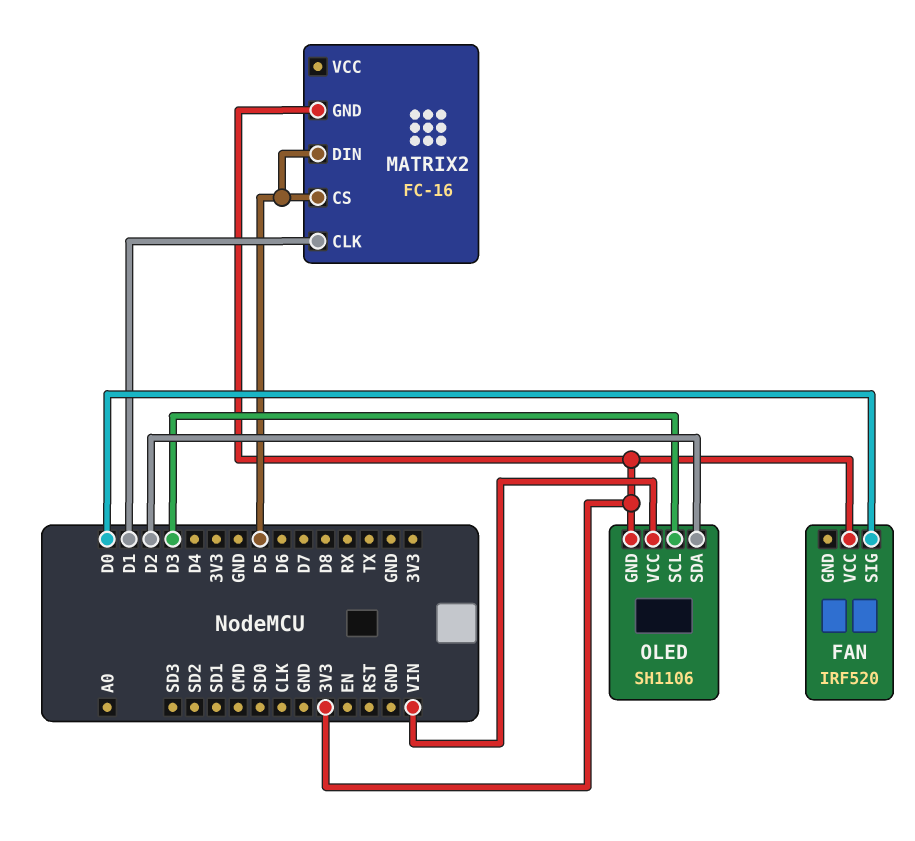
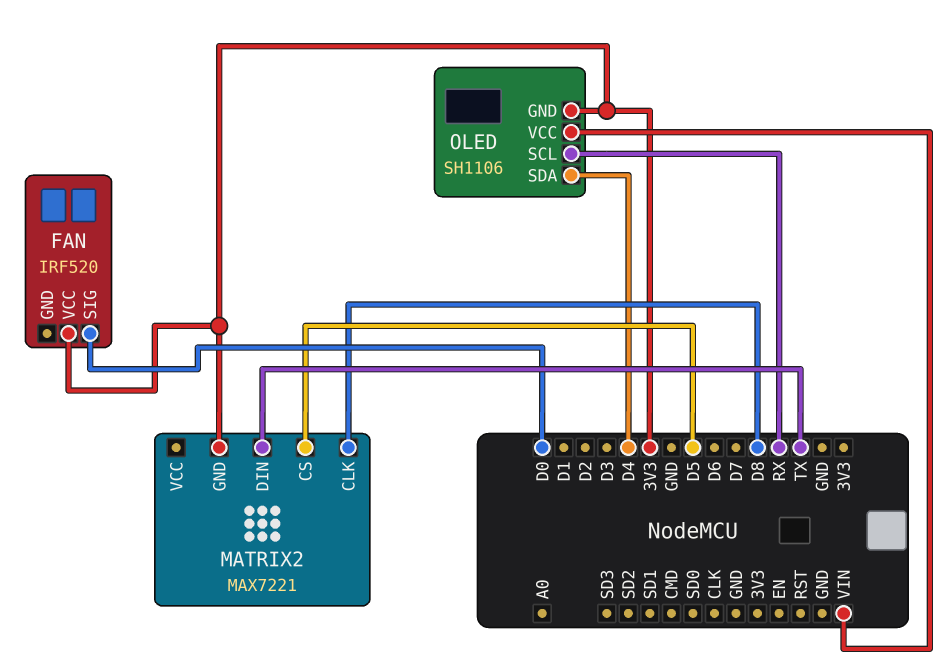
MATRIX2: FC-16 -> MAX7221
MATRIX2 pin CLK: D1 -> D8
MATRIX2 pin DIN: D5 -> TX
OLED pin SCL: D3 -> RX
OLED pin SDA: D2 -> D4

